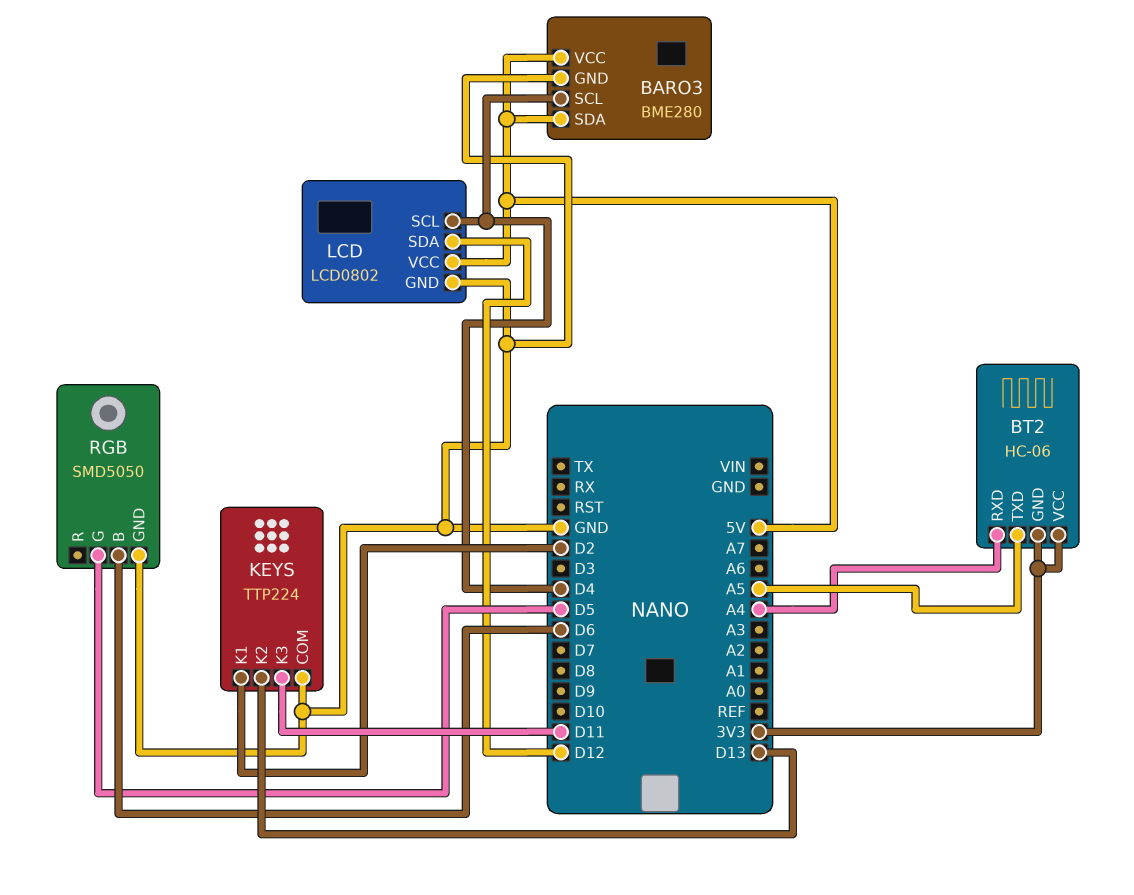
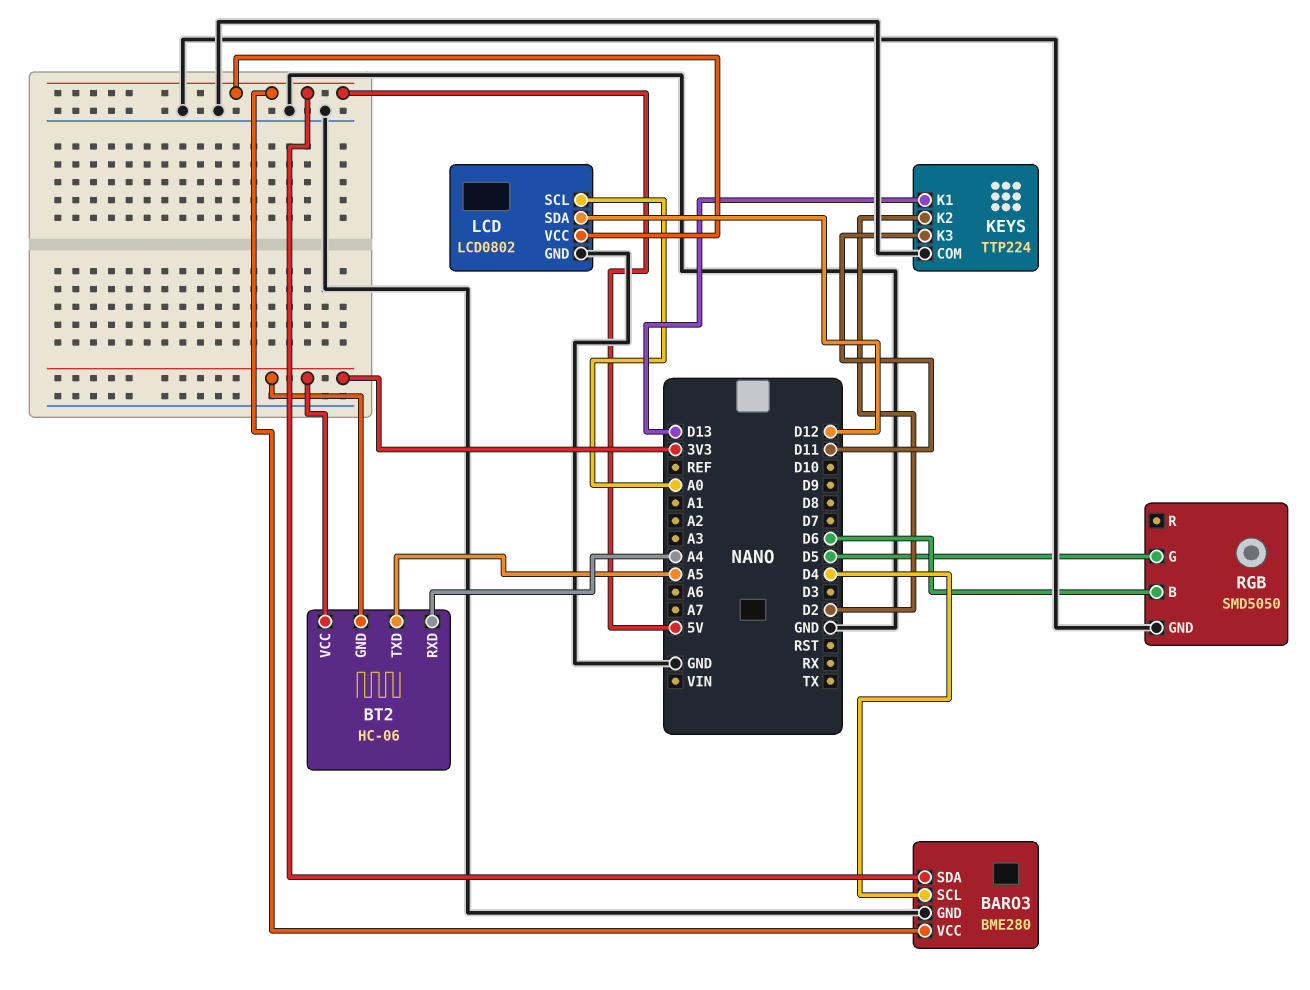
KEYS pin K1: D2 -> D13
KEYS pin K2: D13 -> D2
LCD pin SCL: D4 -> A0

